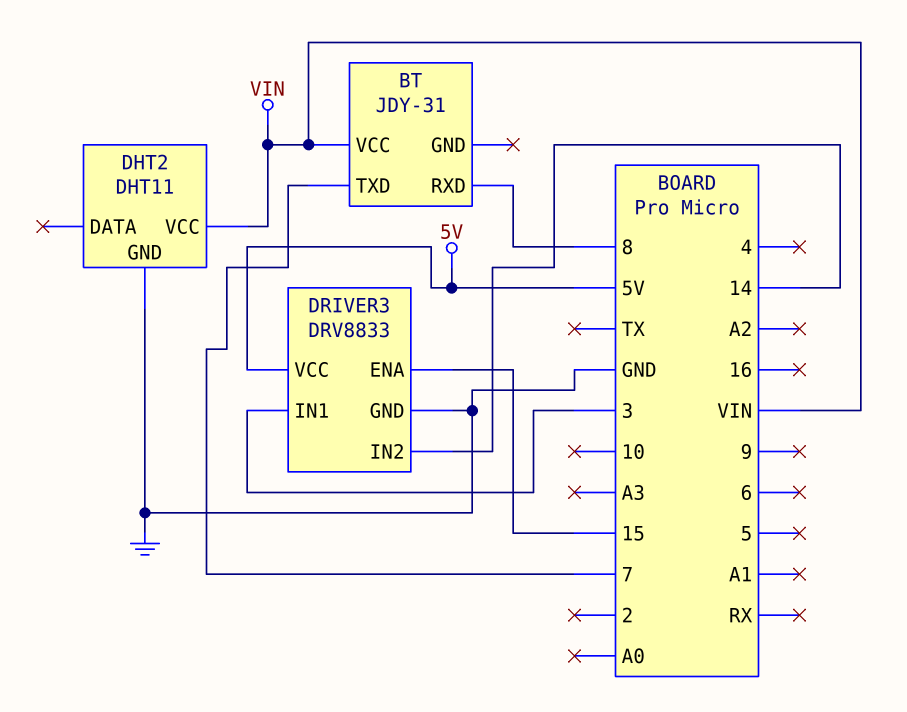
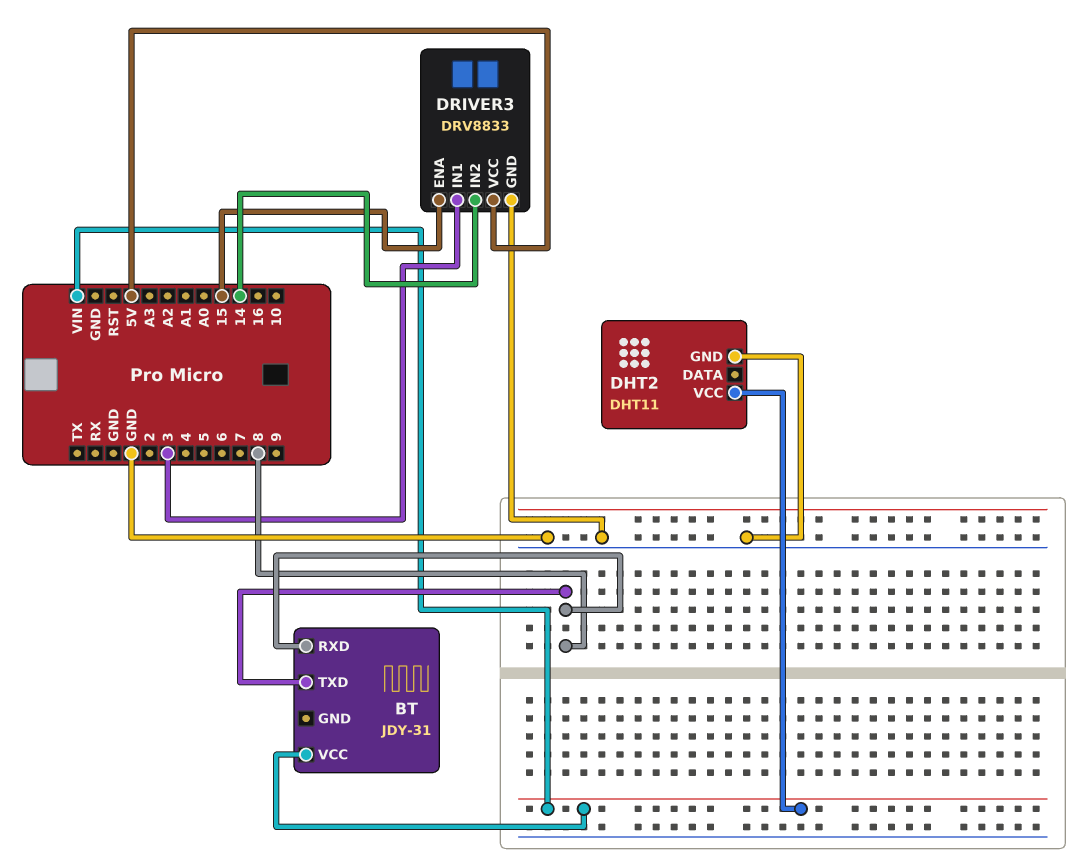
BT pin TXD: 7 -> 8

